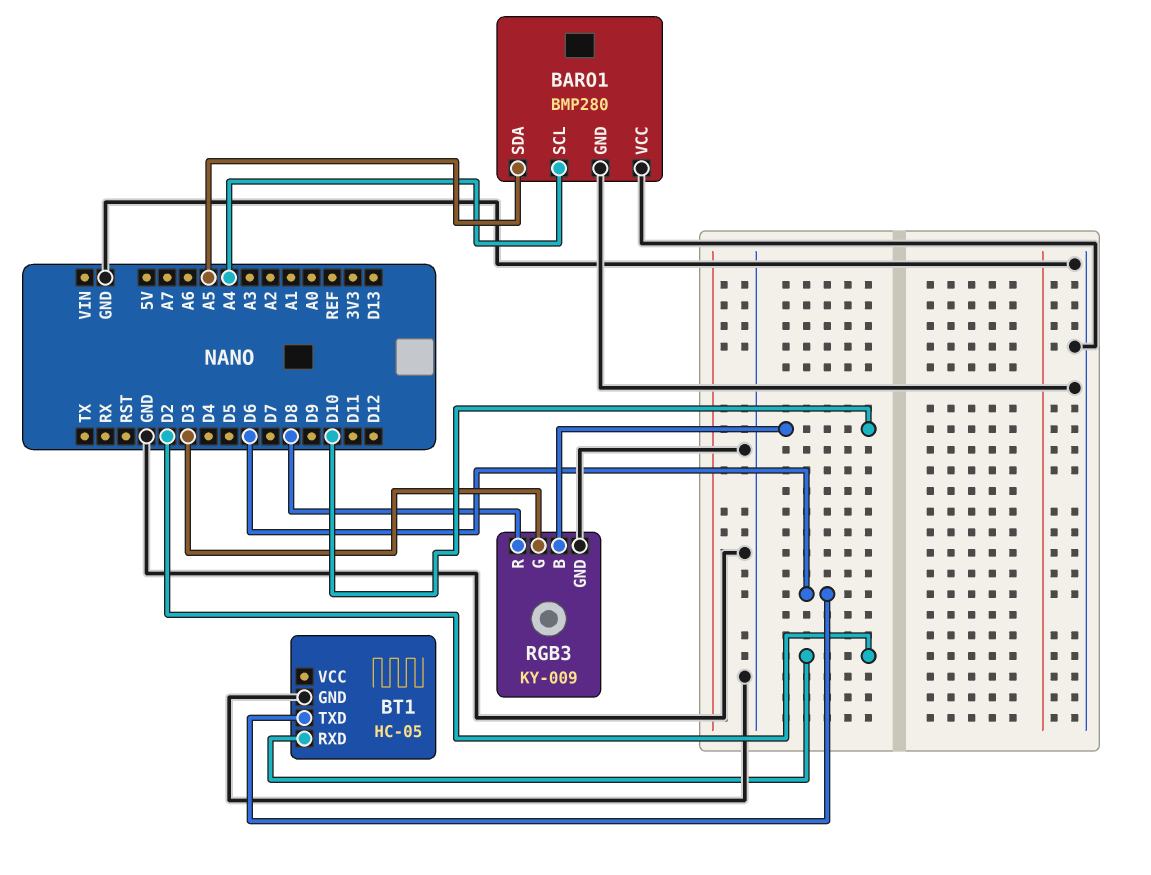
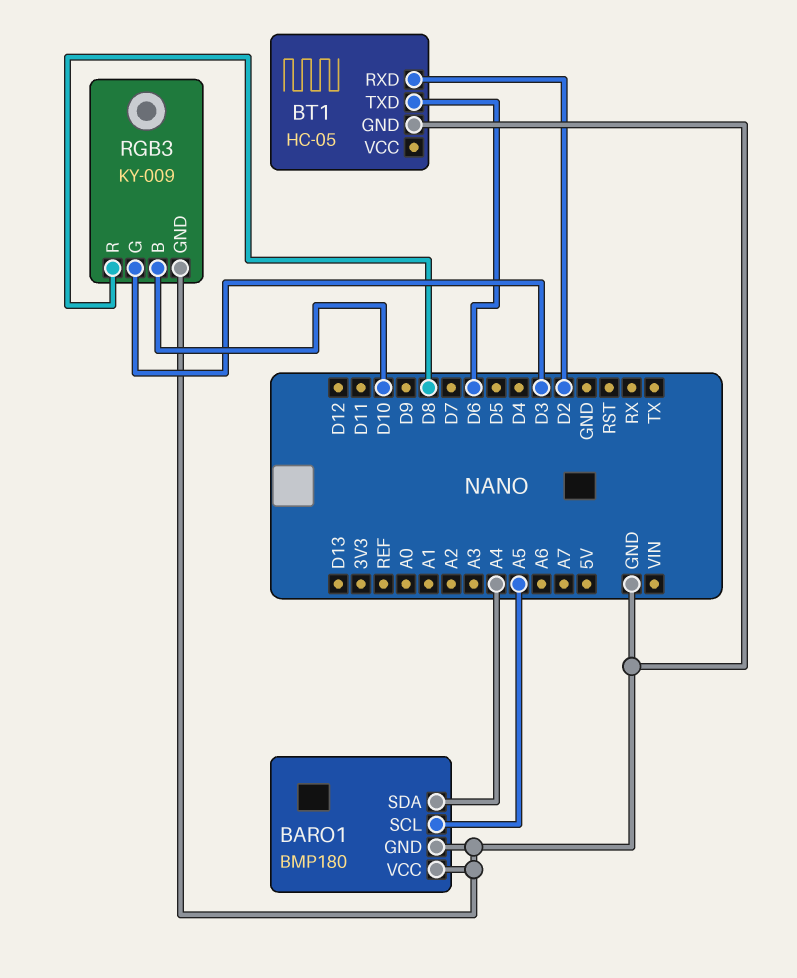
BARO1: BMP280 -> BMP180
BARO1 pin SCL: A4 -> A5
BARO1 pin SDA: A5 -> A4

